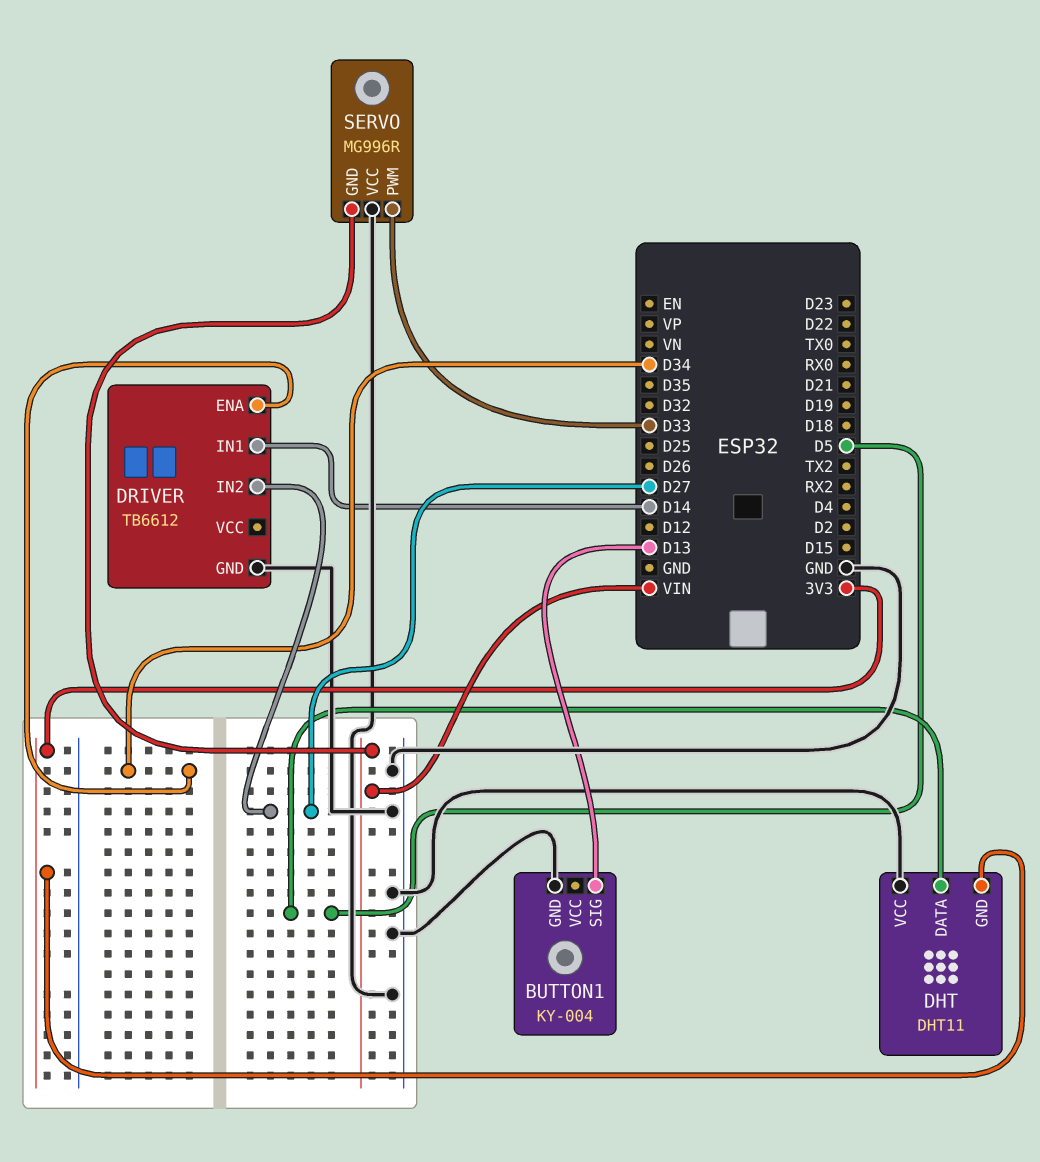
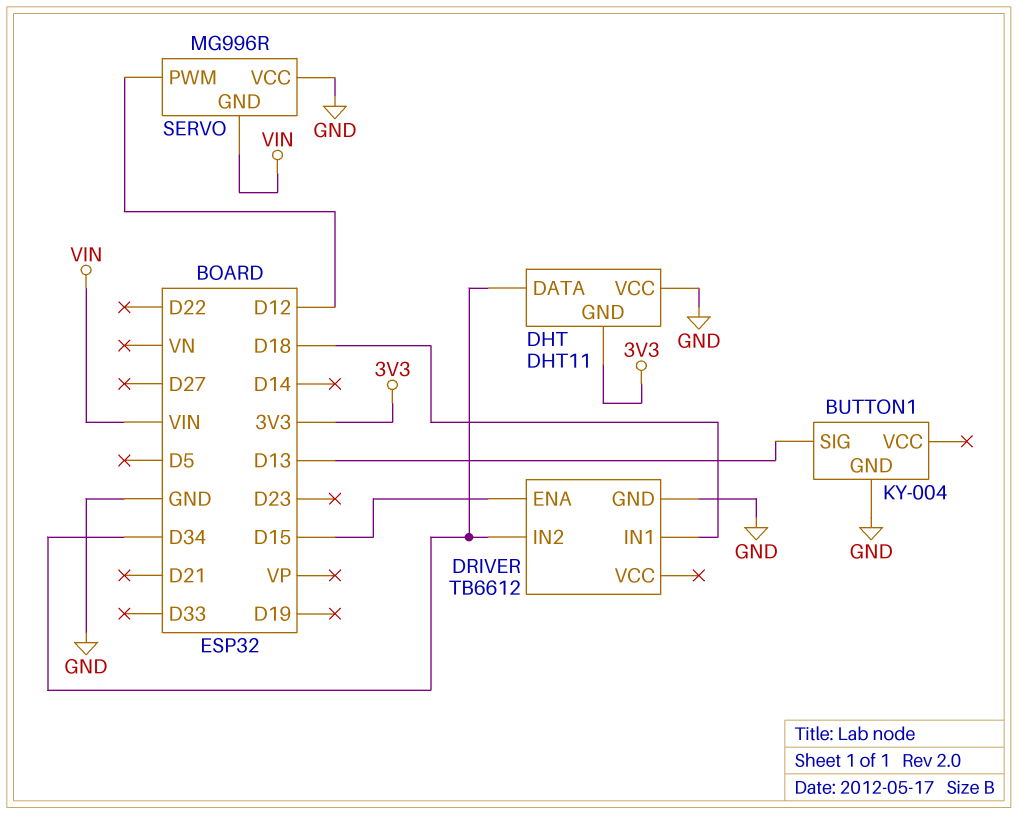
DHT pin DATA: D5 -> D34
DRIVER pin ENA: D34 -> D15
DRIVER pin IN1: D14 -> D18
DRIVER pin IN2: D27 -> D34
SERVO pin PWM: D33 -> D12

